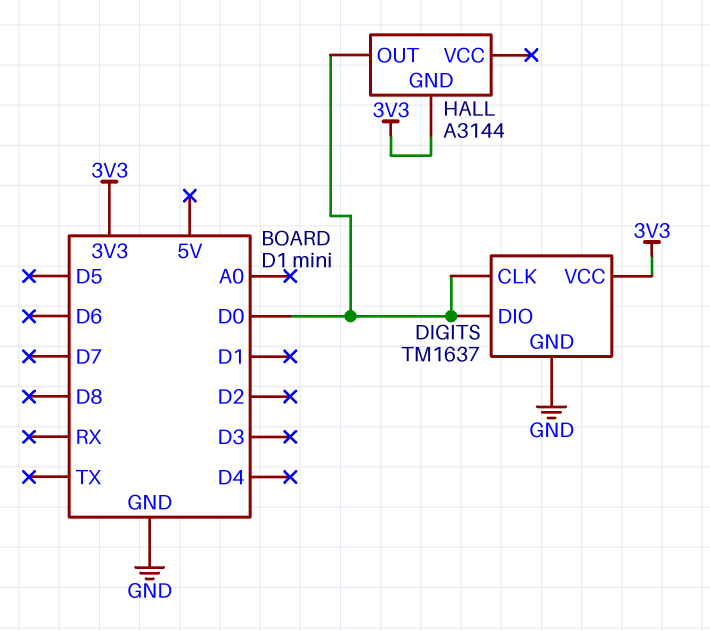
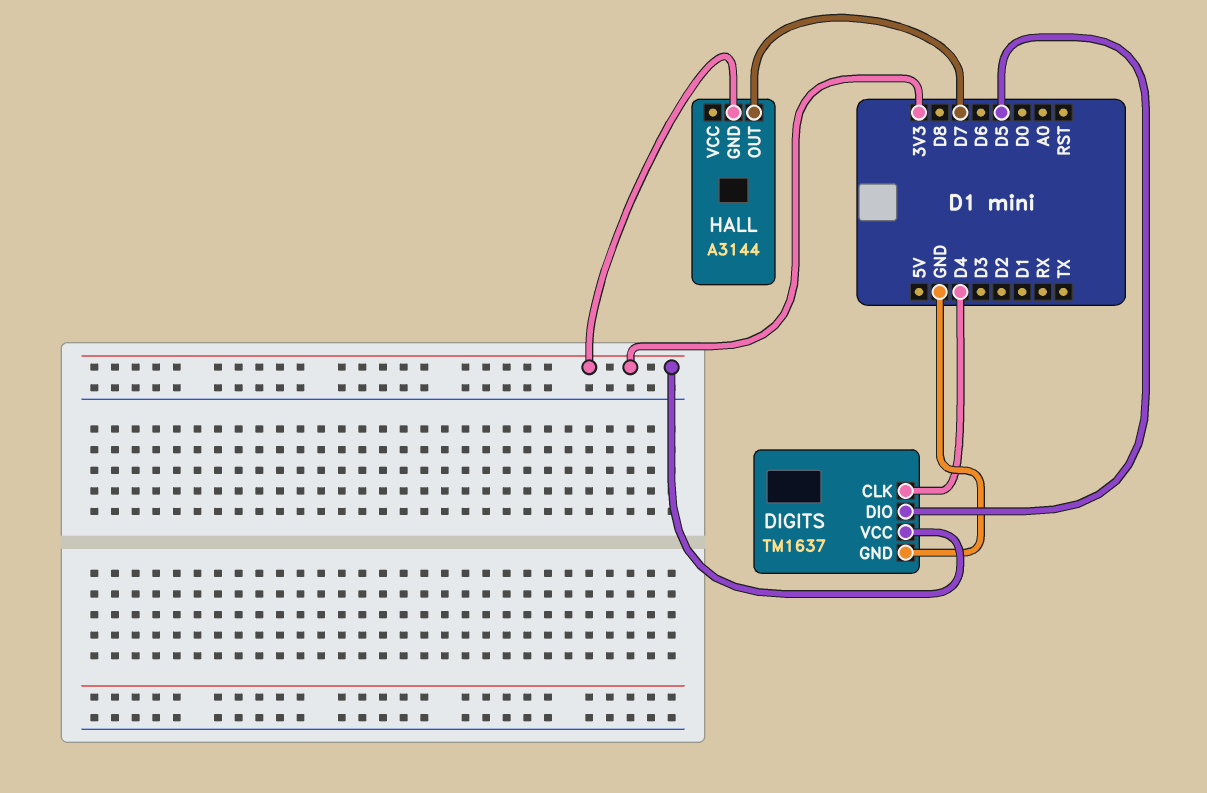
DIGITS pin CLK: D0 -> D4
DIGITS pin DIO: D0 -> D5
HALL pin OUT: D0 -> D7

